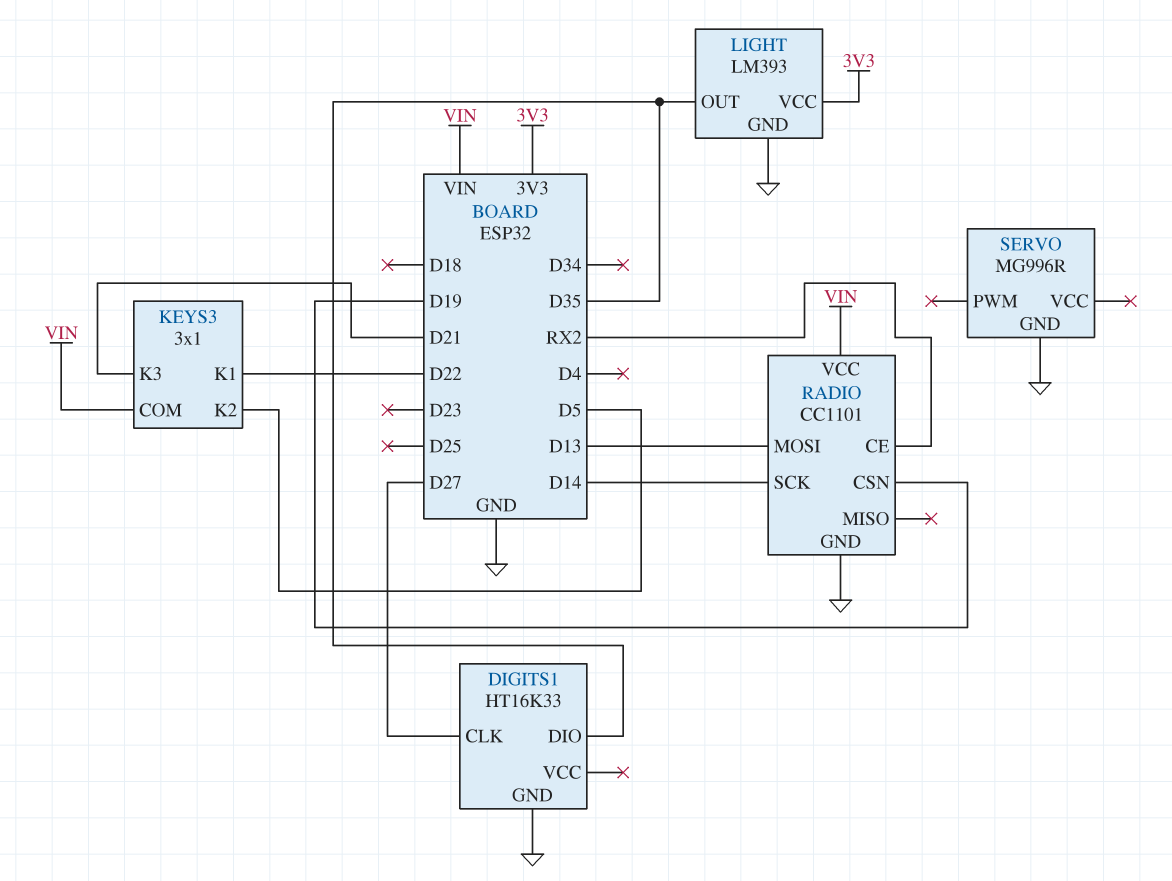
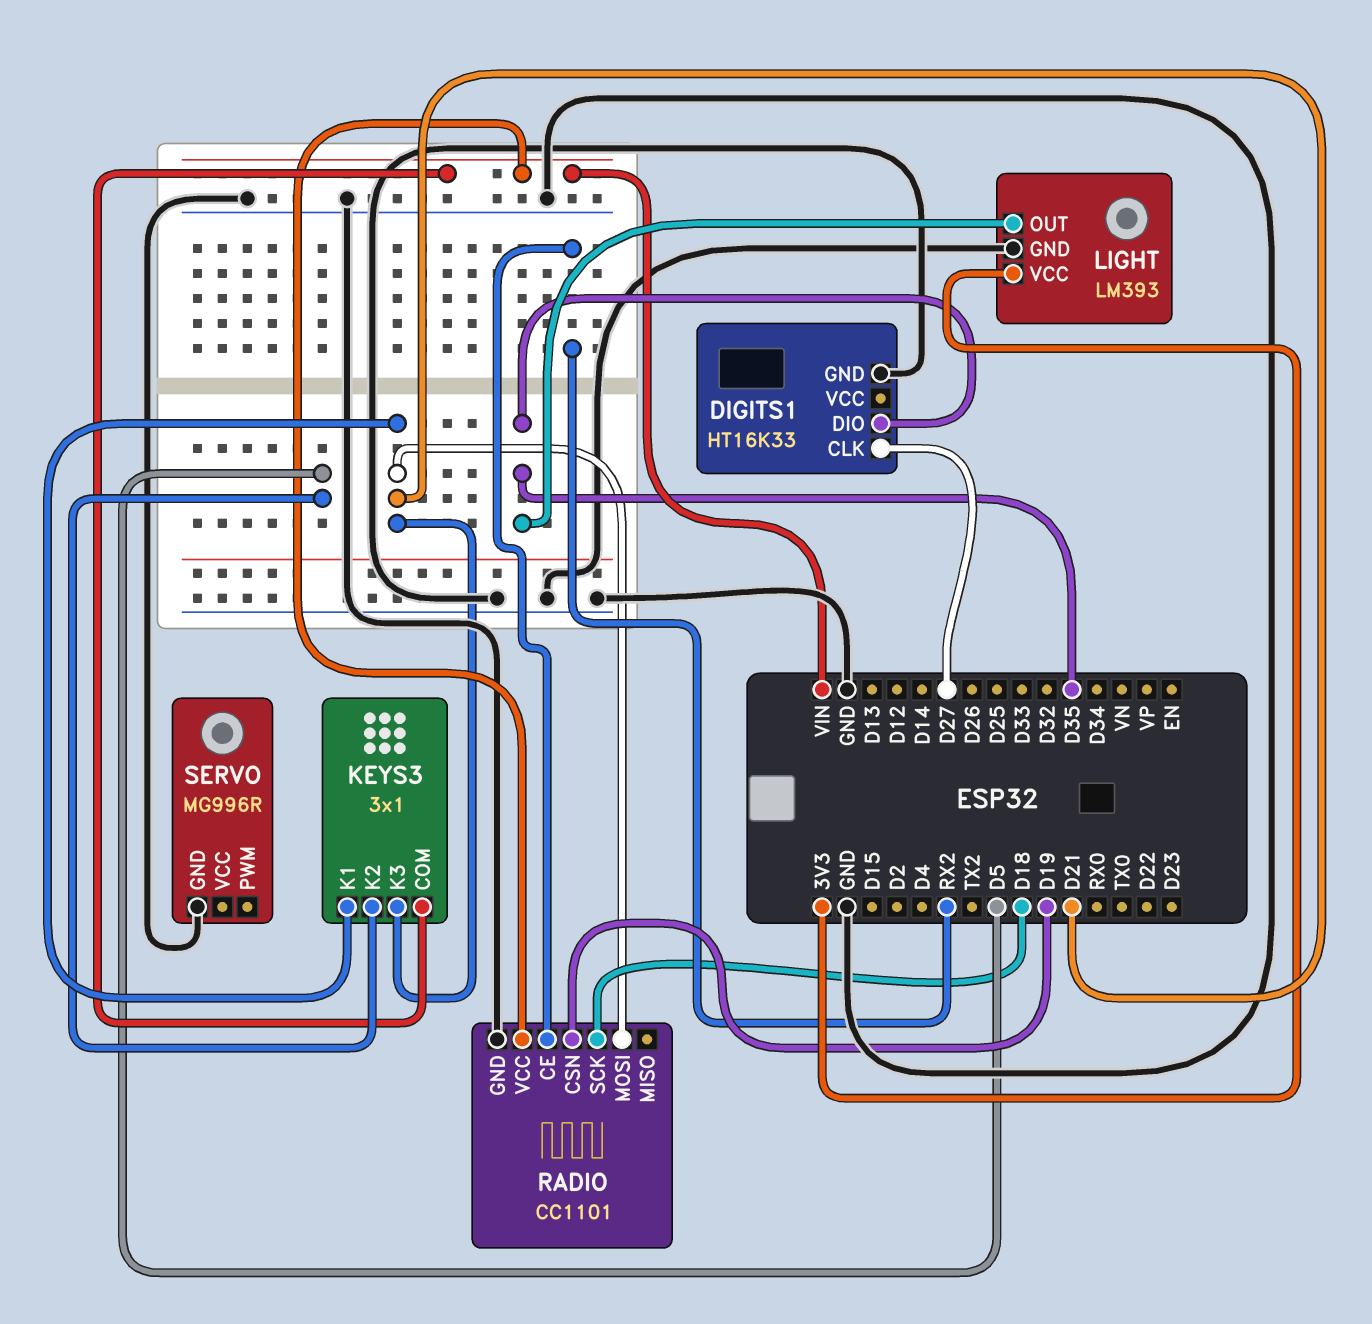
KEYS3 pin K1: D22 -> D21
RADIO pin MOSI: D13 -> D21
RADIO pin SCK: D14 -> D18

